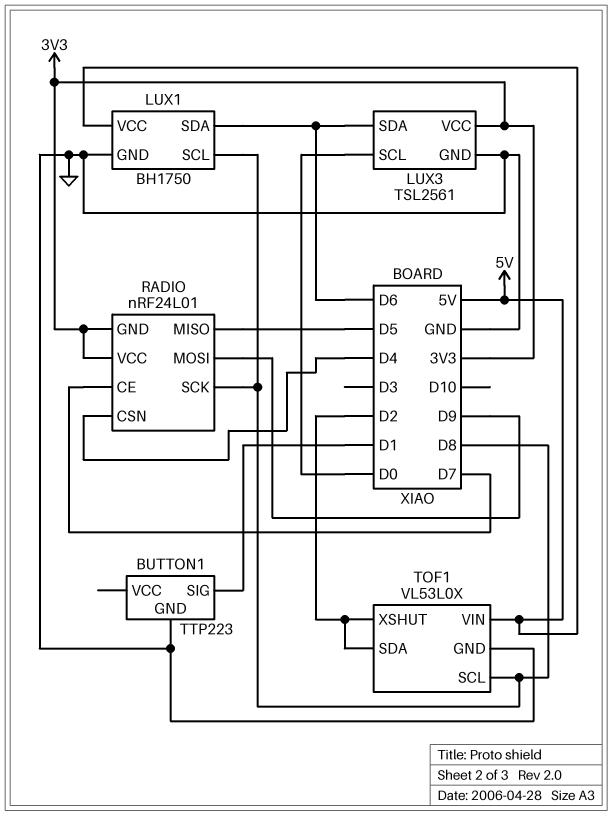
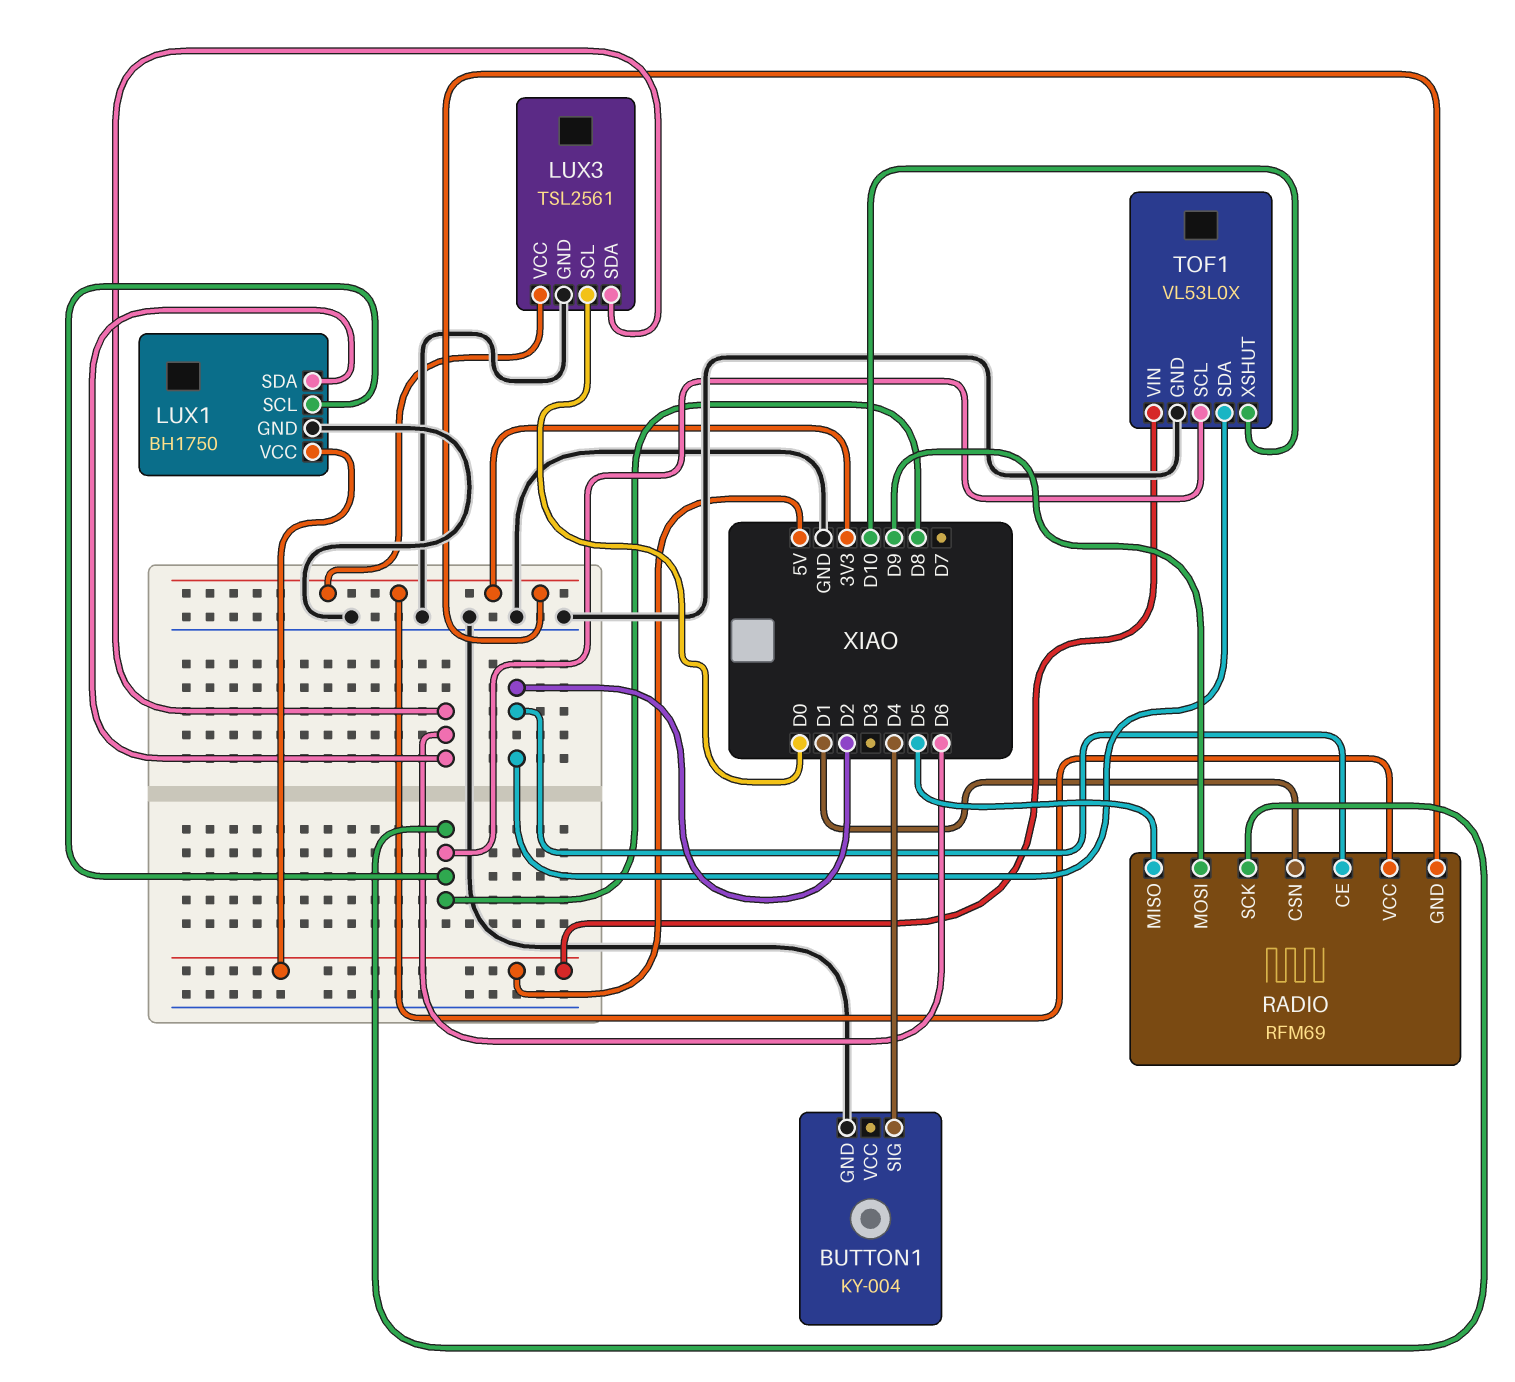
BUTTON1: TTP223 -> KY-004
BUTTON1 pin SIG: D1 -> D4
RADIO: nRF24L01 -> RFM69
RADIO pin CE: D7 -> D2
RADIO pin CSN: D4 -> D1
TOF1 pin XSHUT: D2 -> D10

